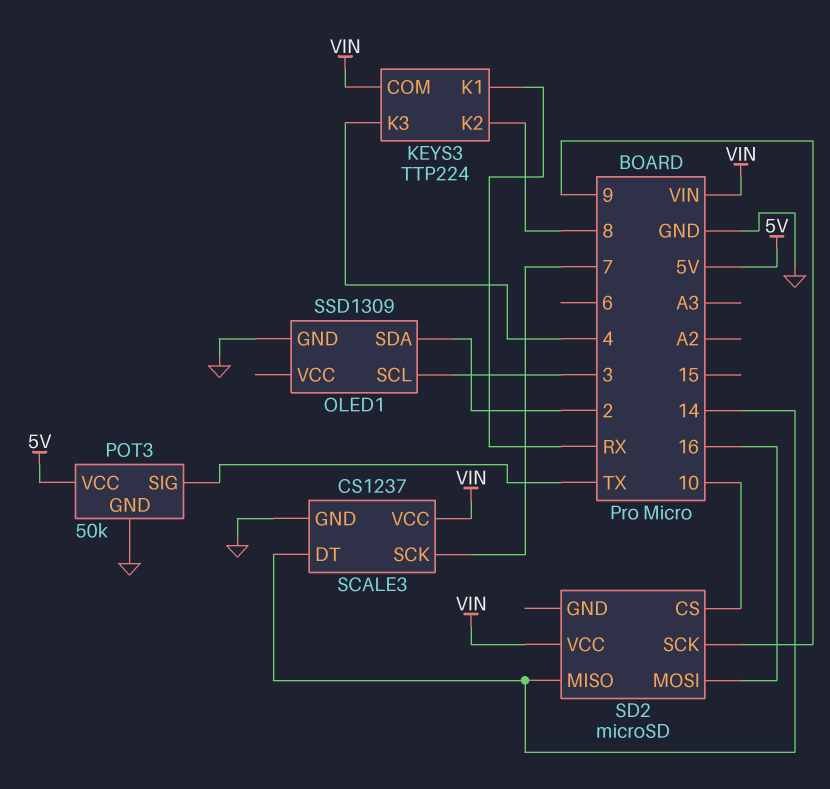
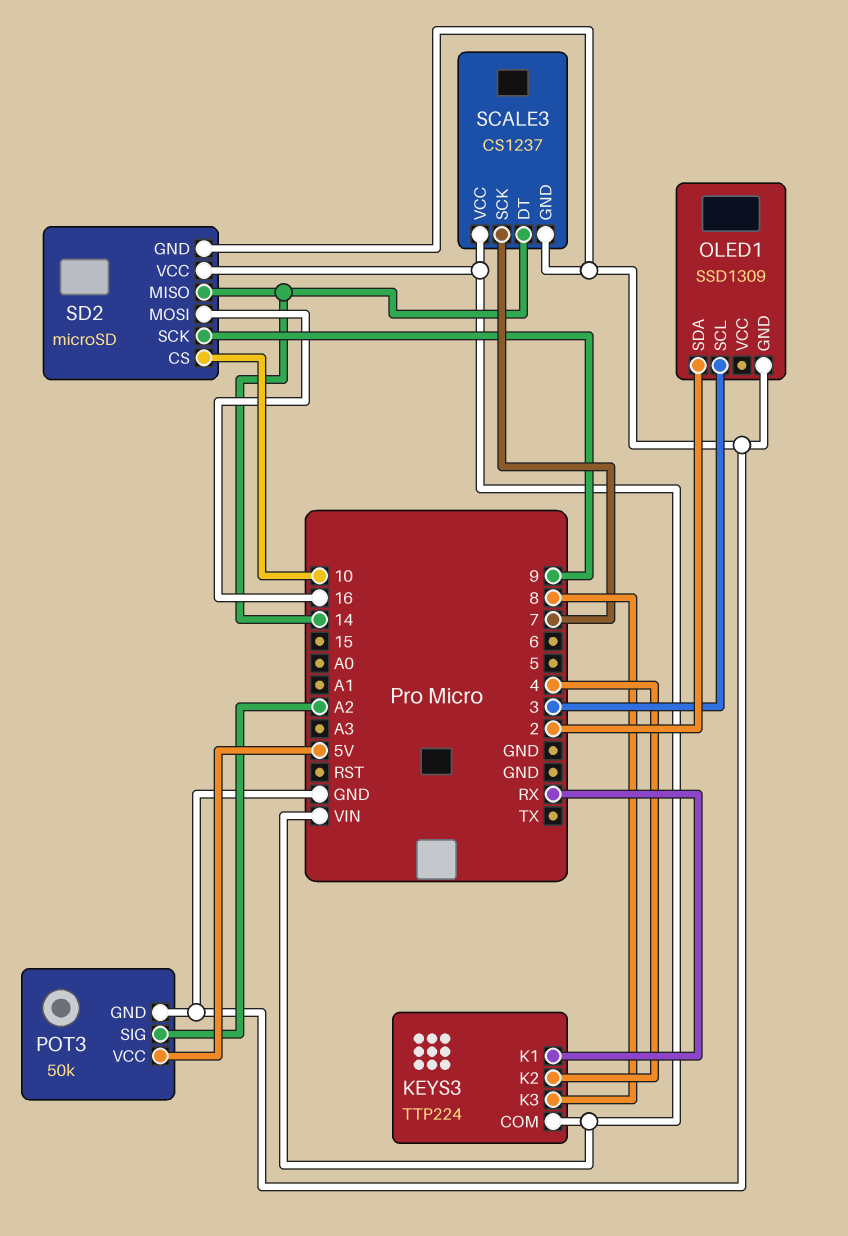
KEYS3 pin K2: 8 -> 4
KEYS3 pin K3: 4 -> 8
POT3 pin SIG: TX -> A2
SD2 pin GND: none -> GND

